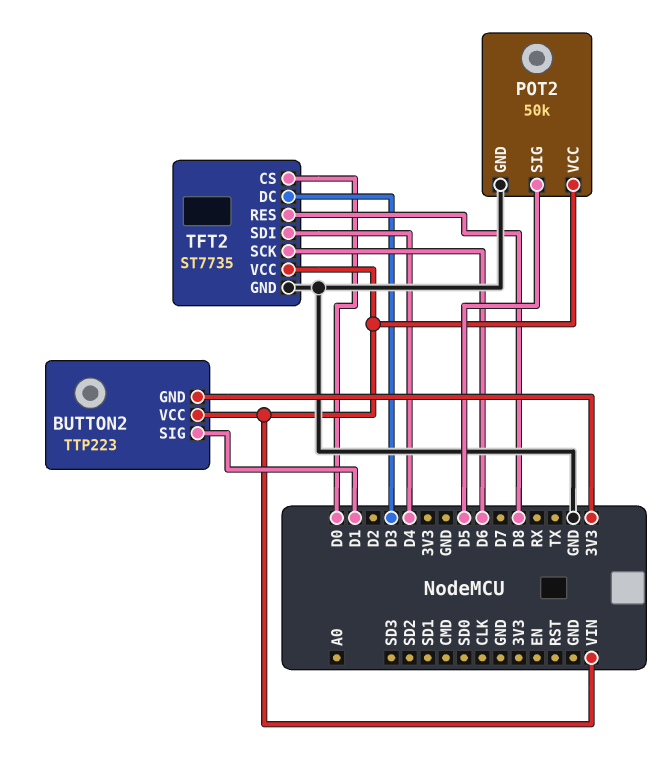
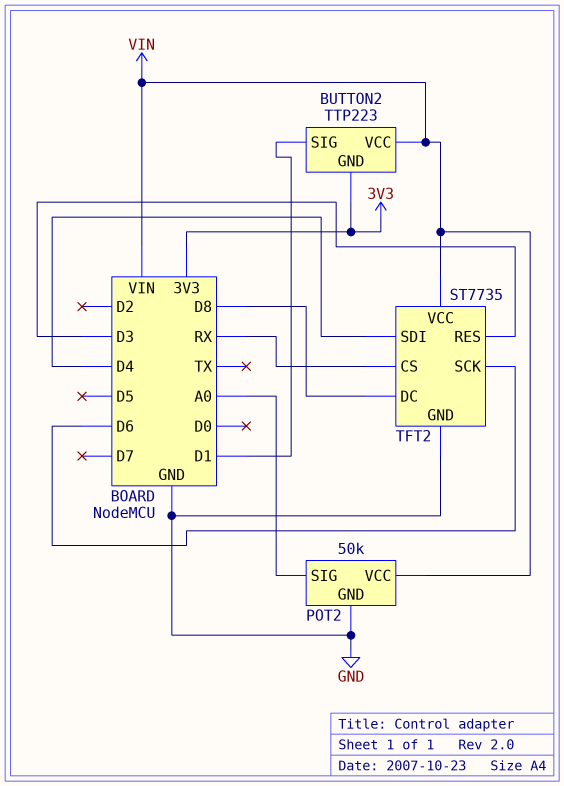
POT2 pin SIG: D5 -> A0
TFT2 pin CS: D0 -> RX
TFT2 pin DC: D3 -> D8
TFT2 pin RES: D8 -> D3

